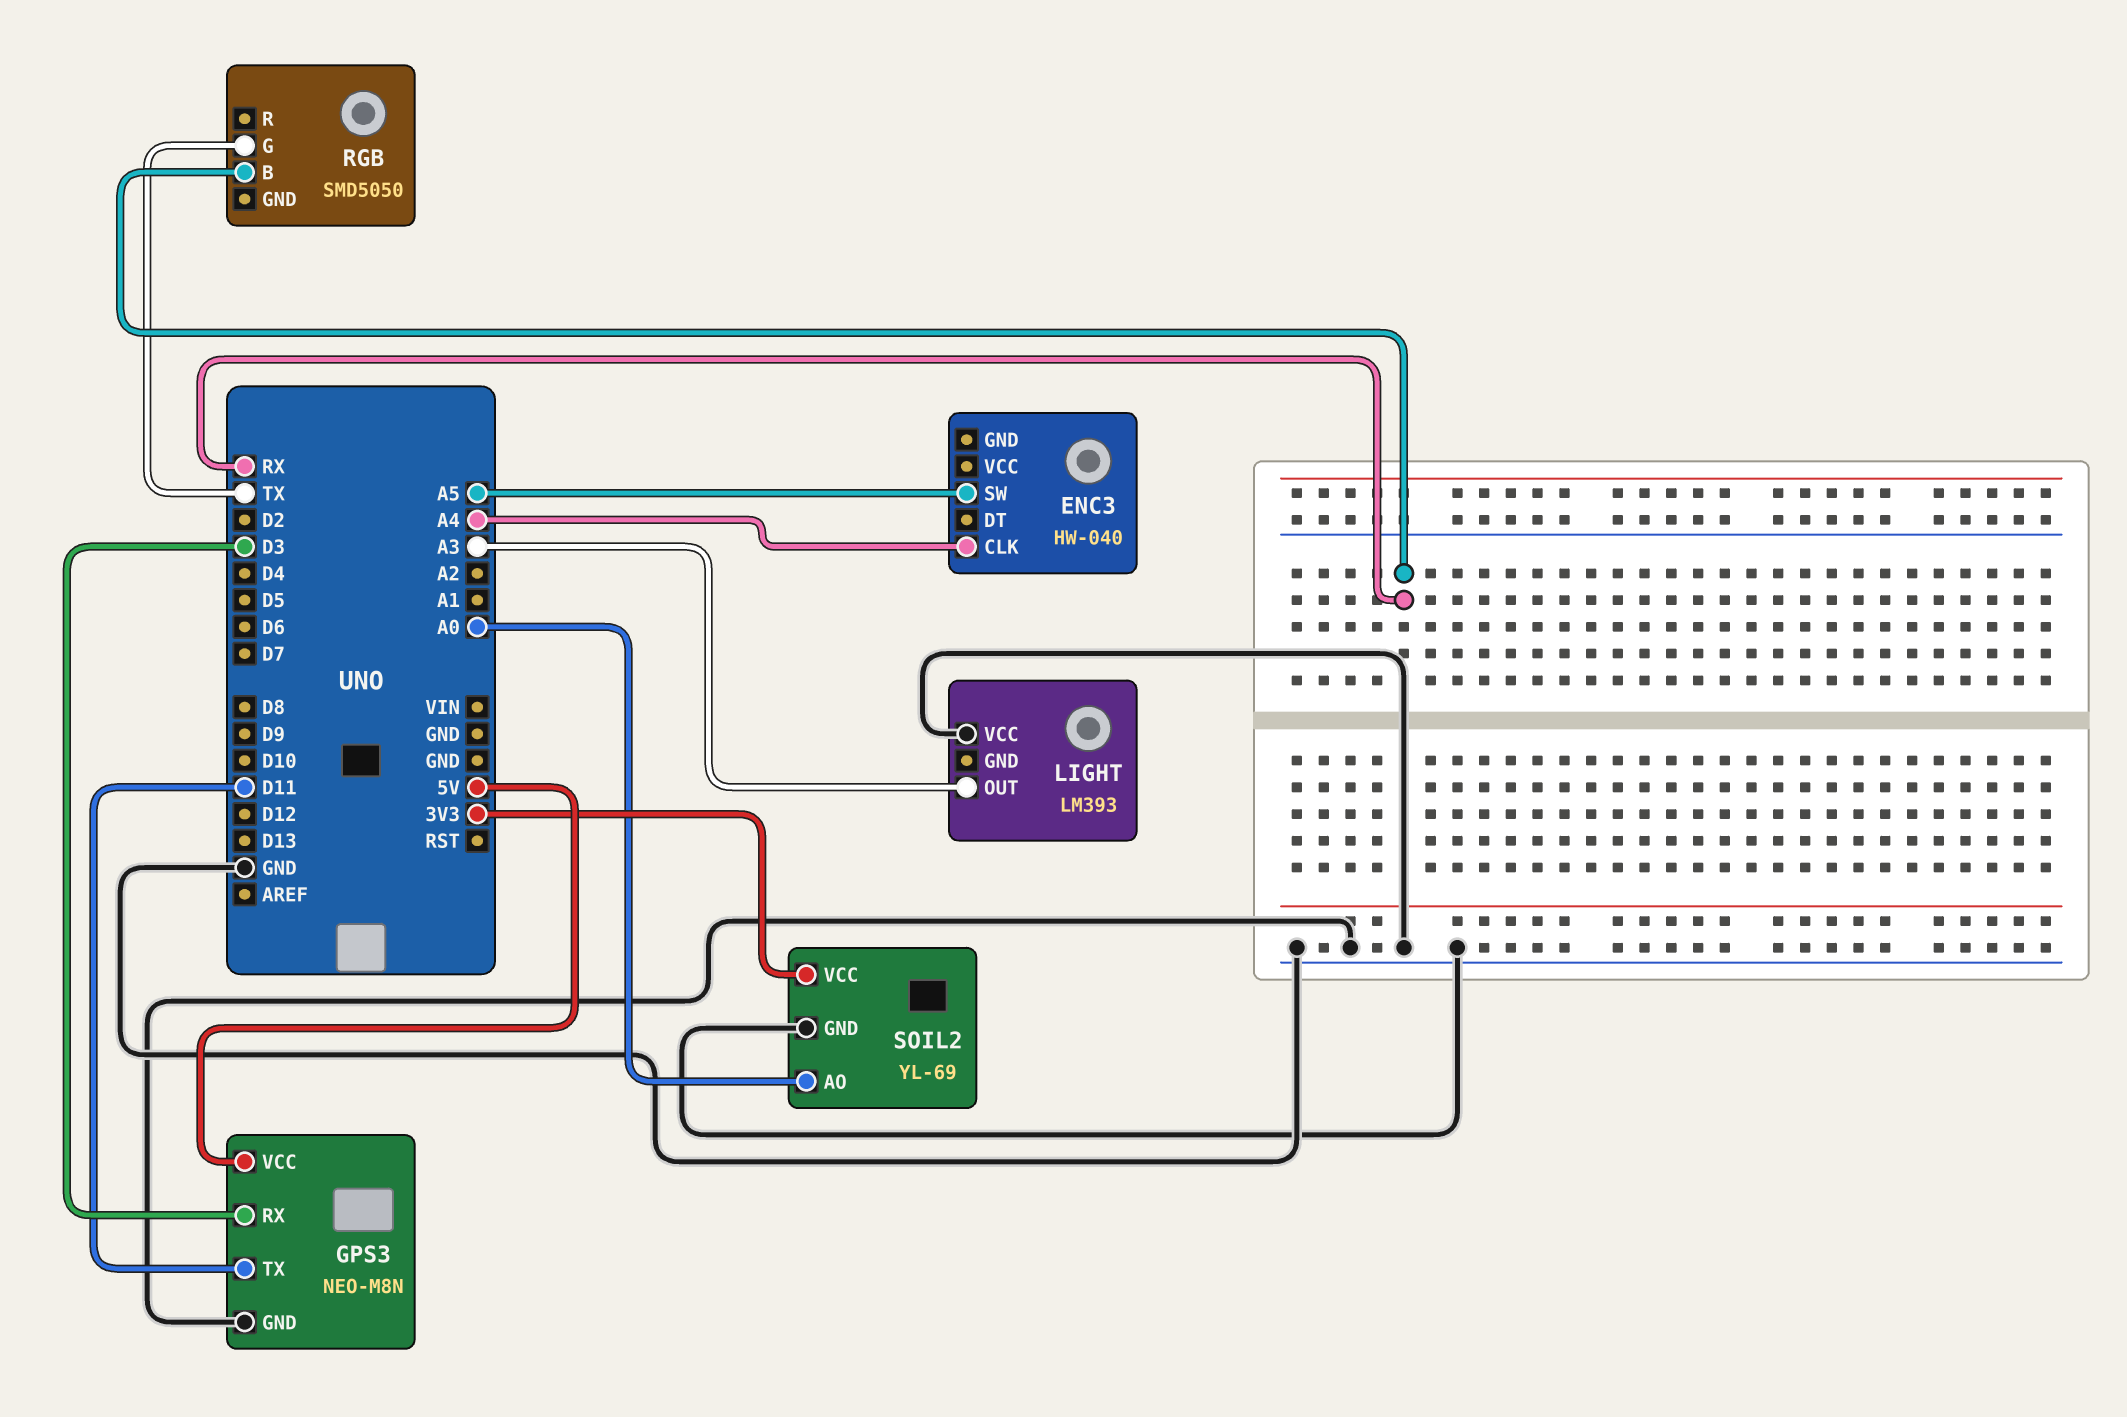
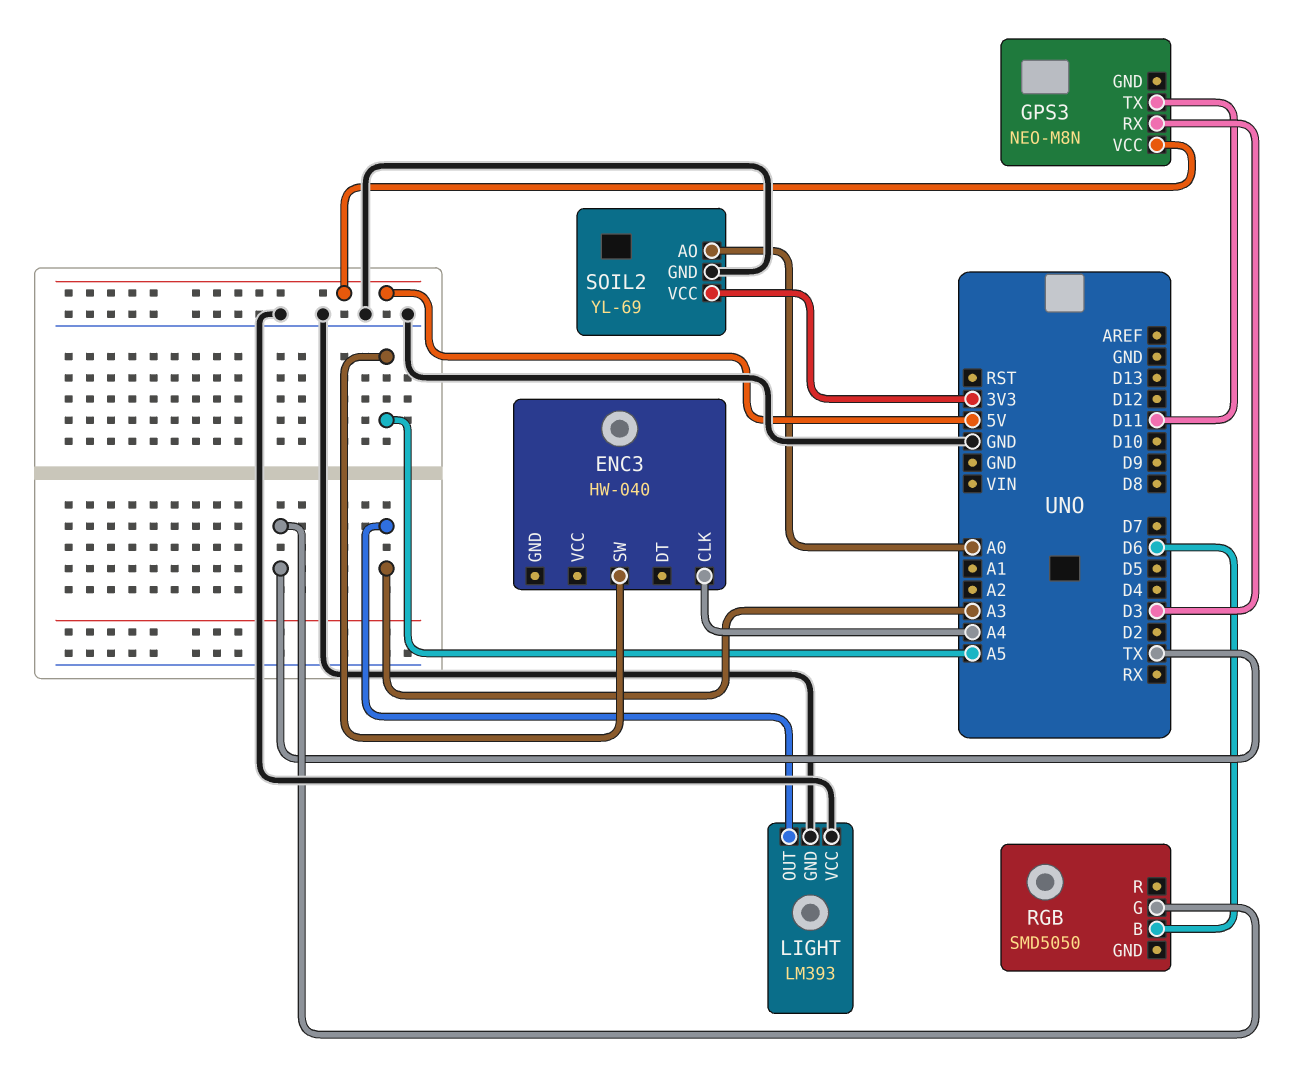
GPS3 pin GND: GND -> none
LIGHT pin GND: none -> GND
RGB pin B: RX -> D6

